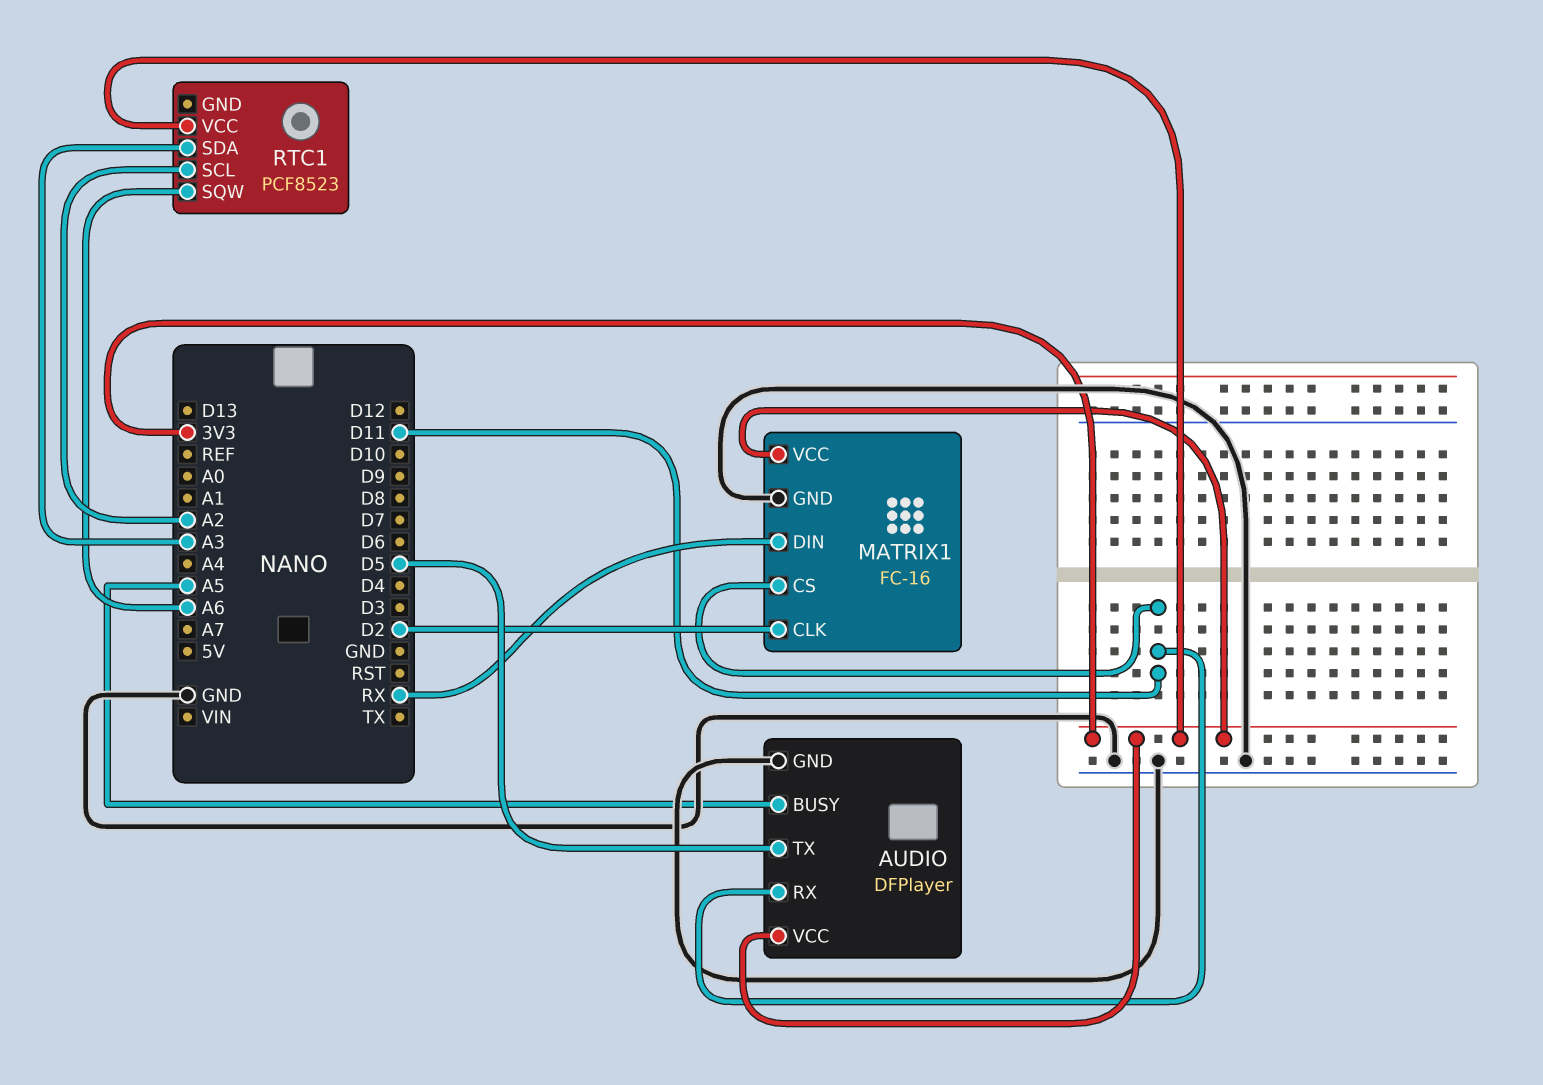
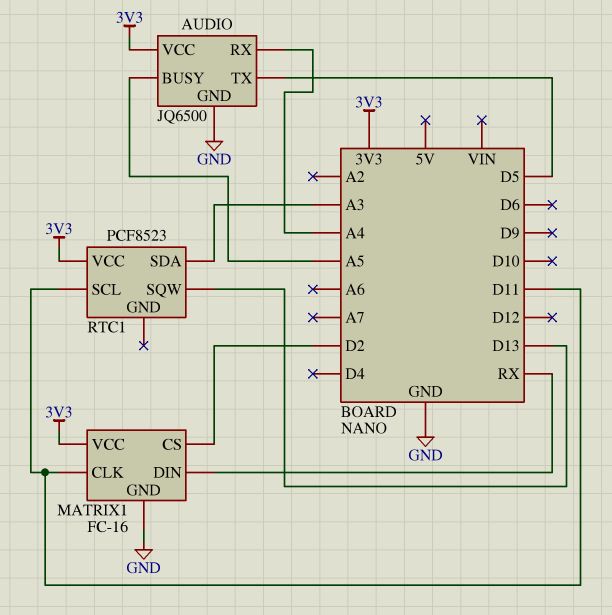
AUDIO: DFPlayer -> JQ6500
AUDIO pin RX: D11 -> A4
MATRIX1 pin CLK: D2 -> D11
MATRIX1 pin CS: D11 -> D2
RTC1 pin SCL: A2 -> D11
RTC1 pin SQW: A6 -> D13

